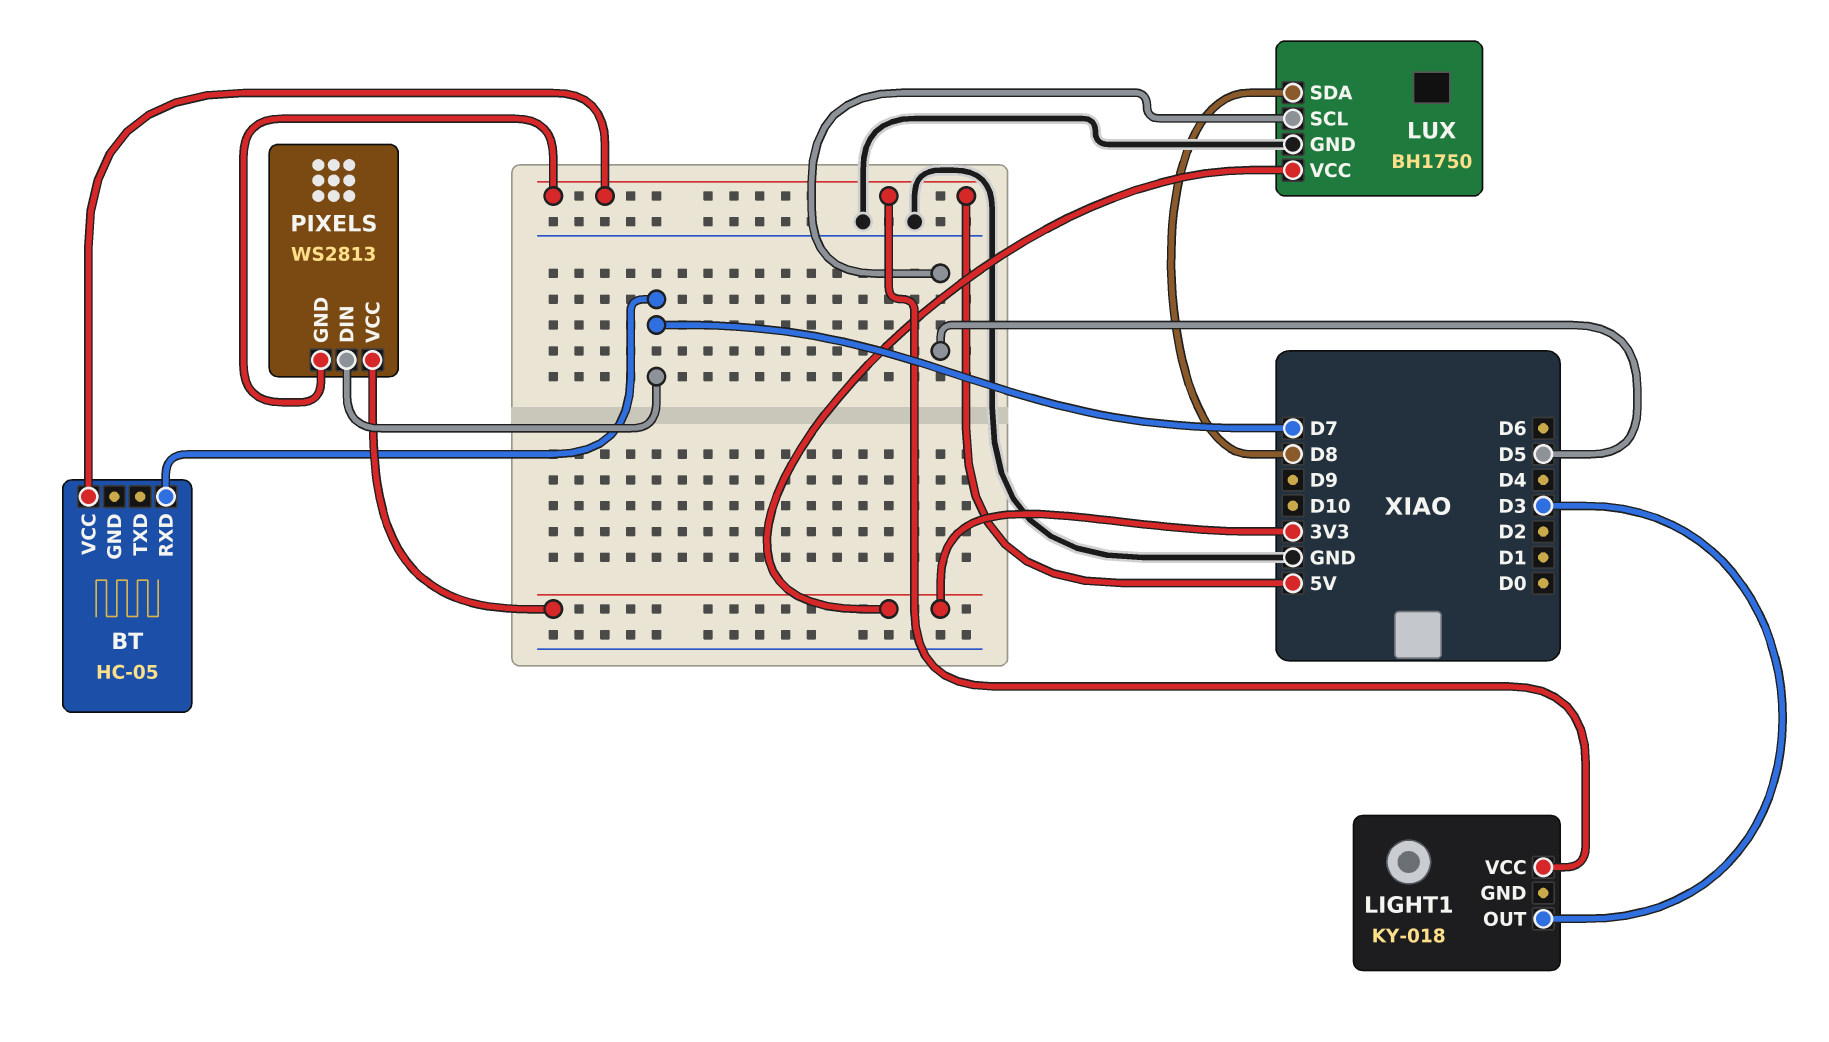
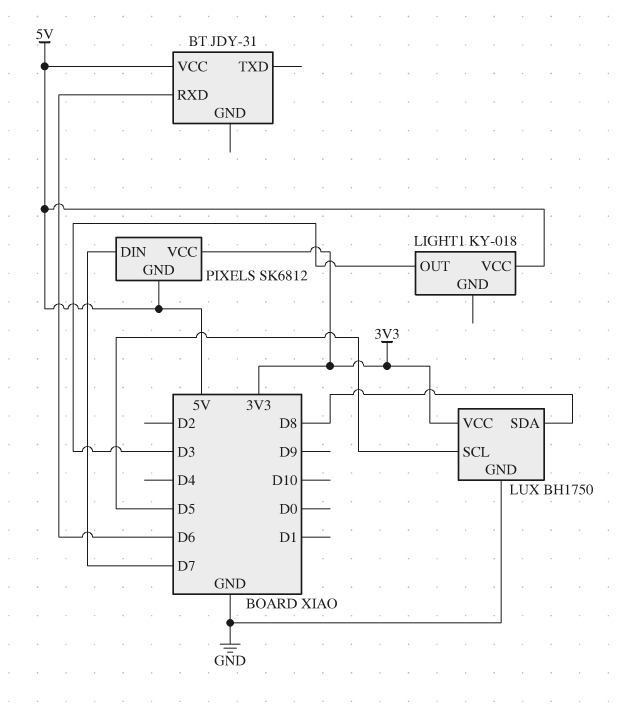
BT: HC-05 -> JDY-31
BT pin RXD: D7 -> D6
PIXELS: WS2813 -> SK6812

